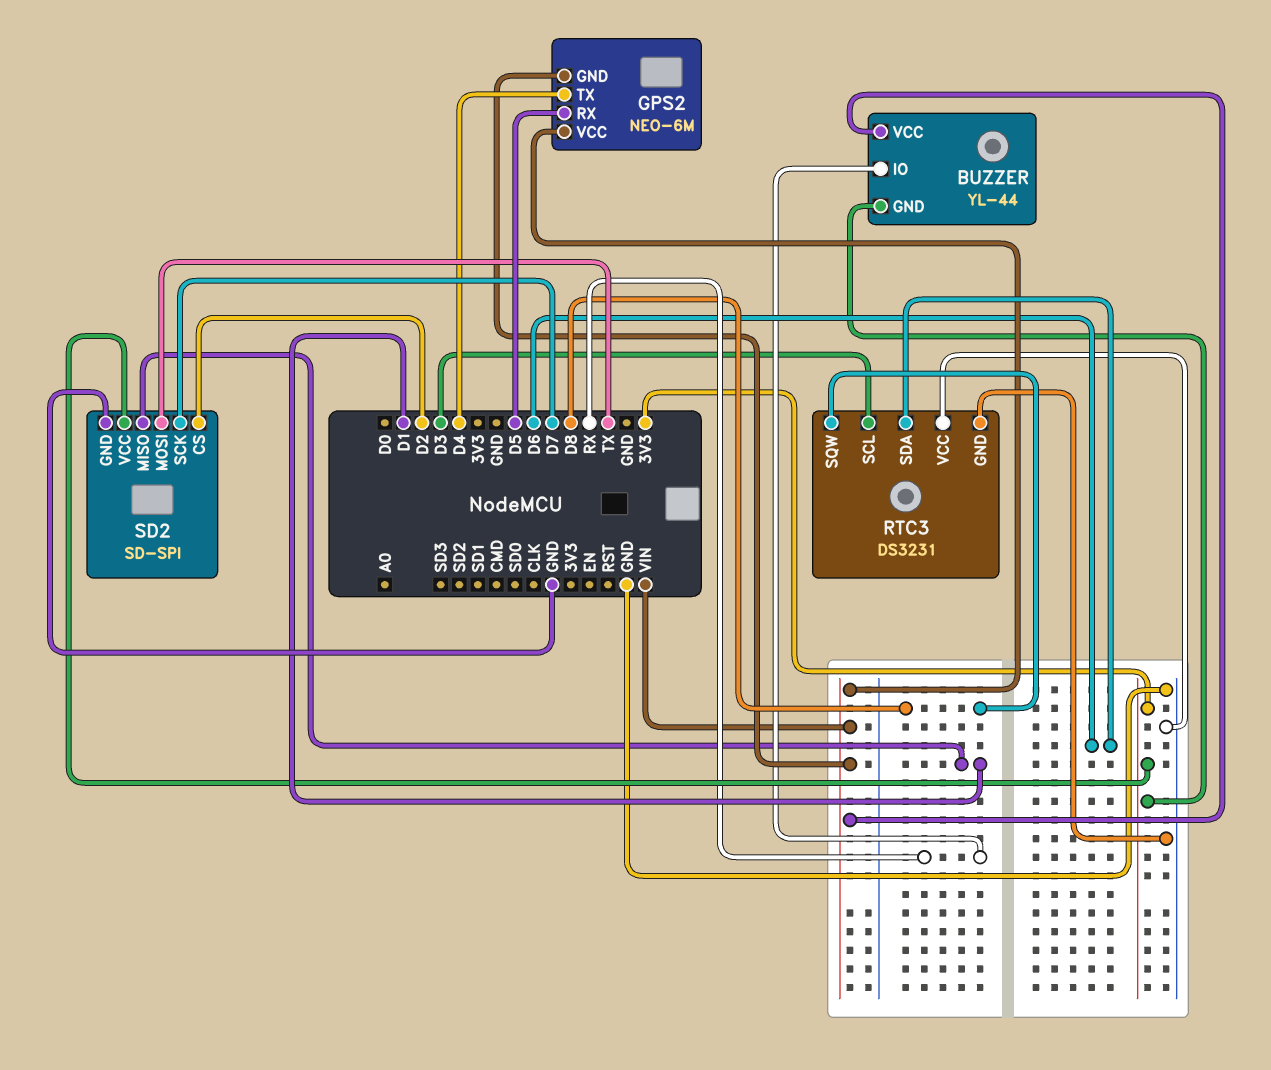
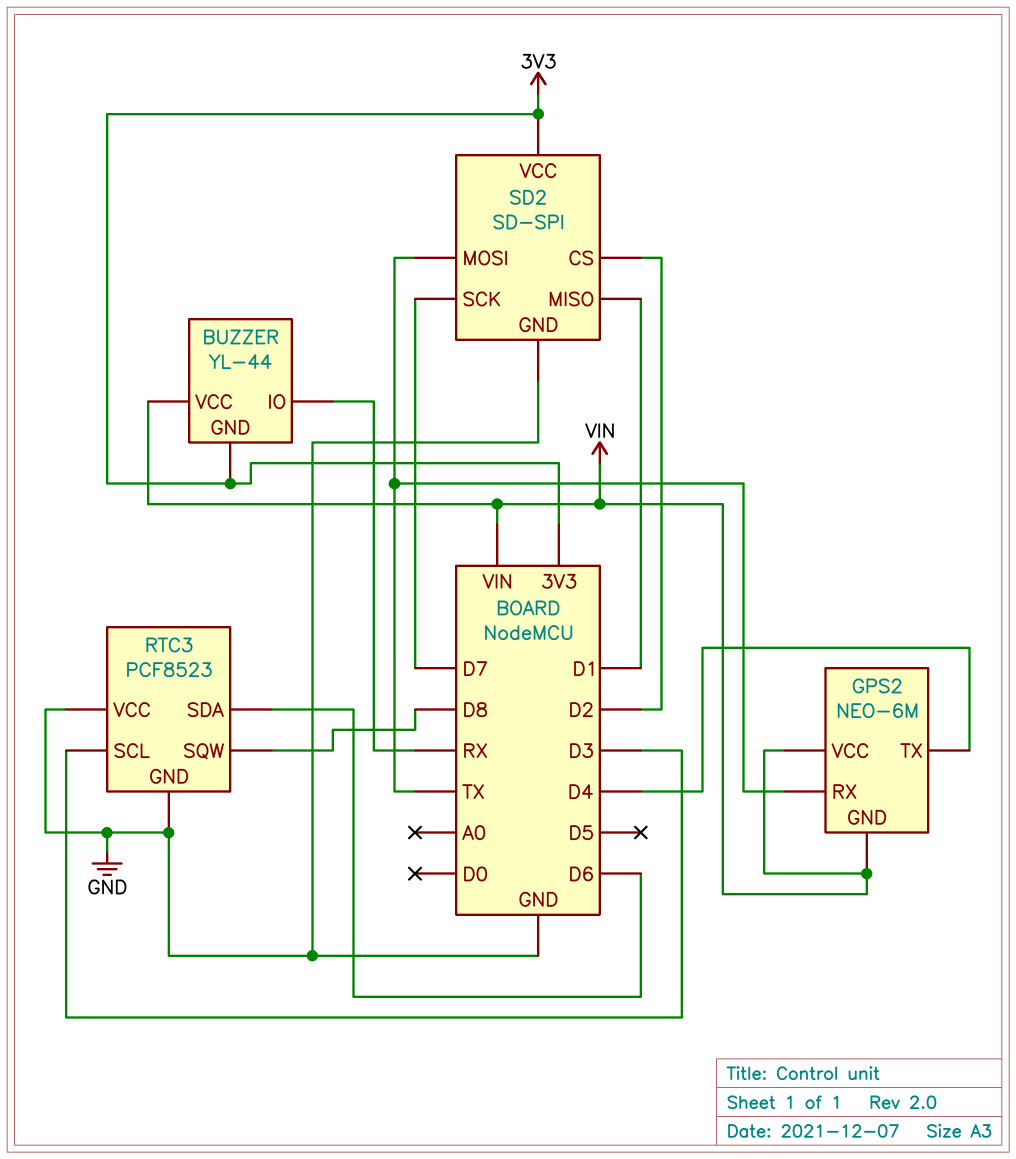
GPS2 pin RX: D5 -> TX
RTC3: DS3231 -> PCF8523

